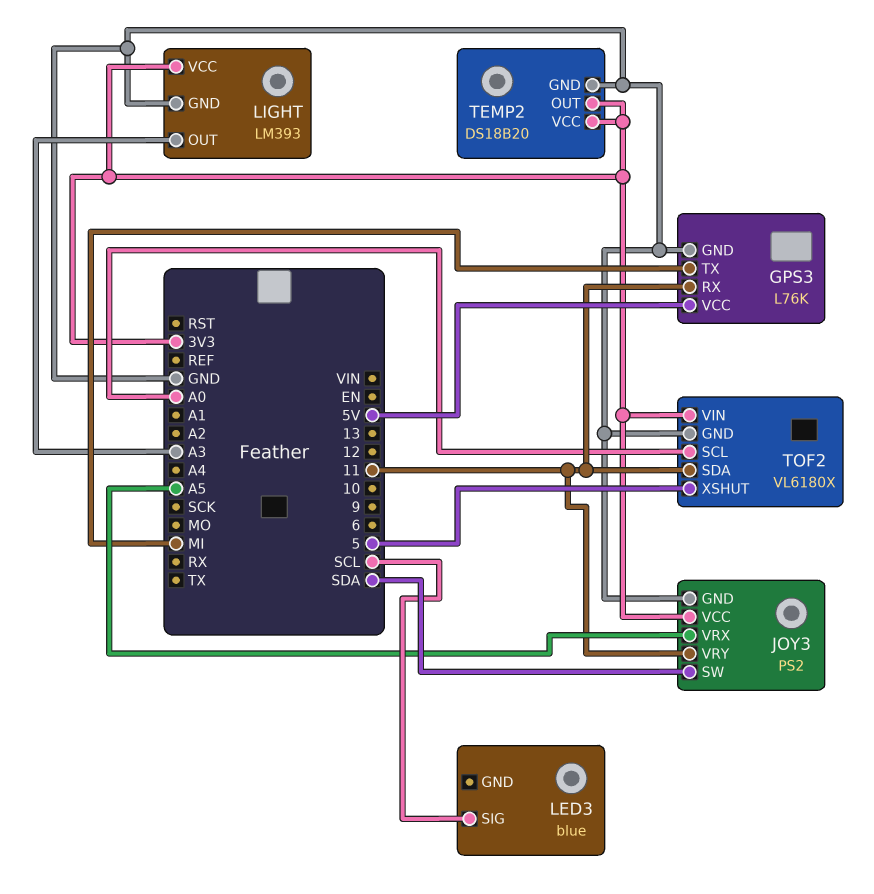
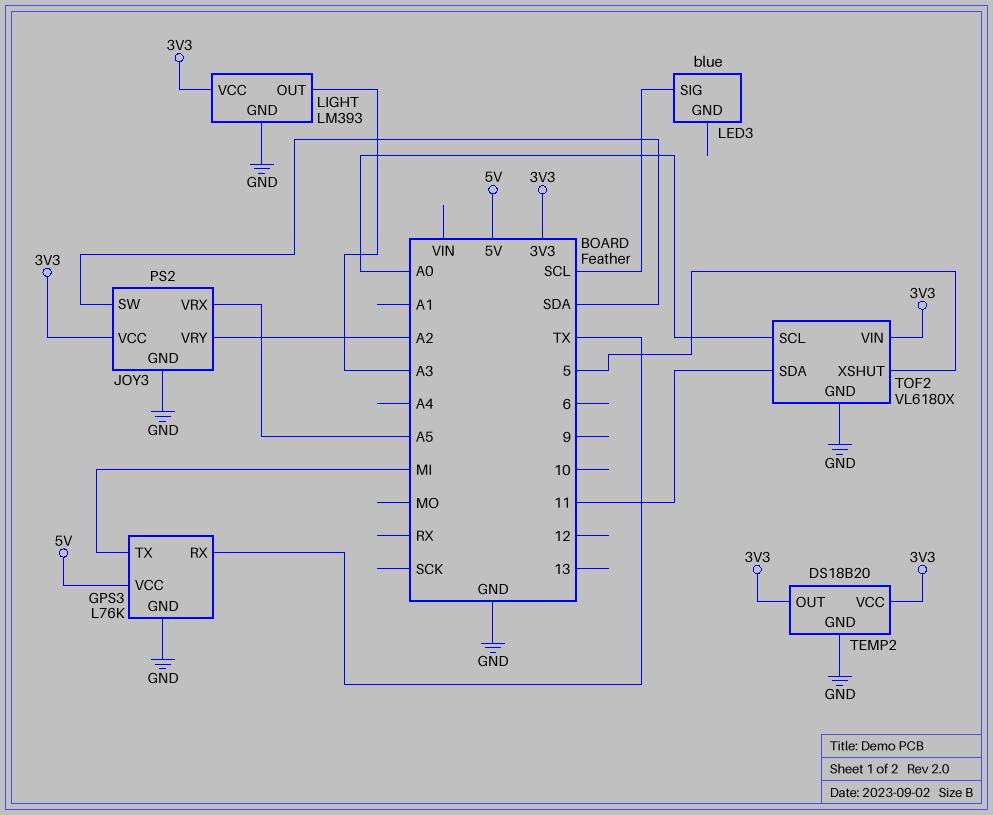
GPS3 pin RX: 11 -> TX
JOY3 pin VRY: 11 -> A2

